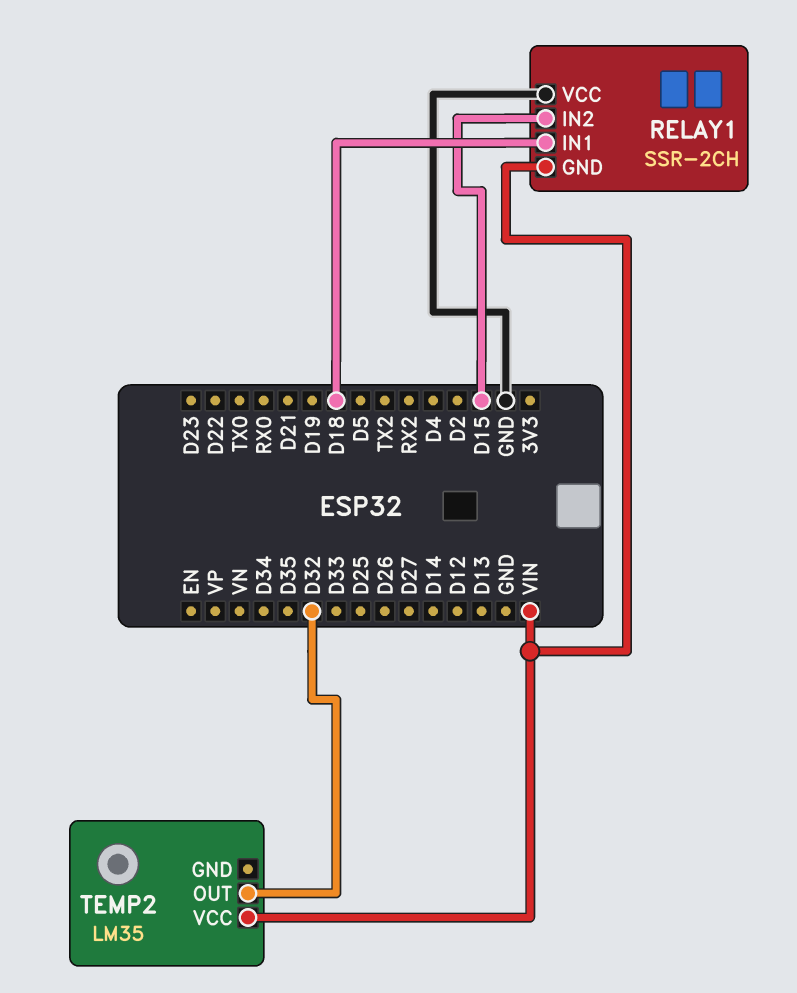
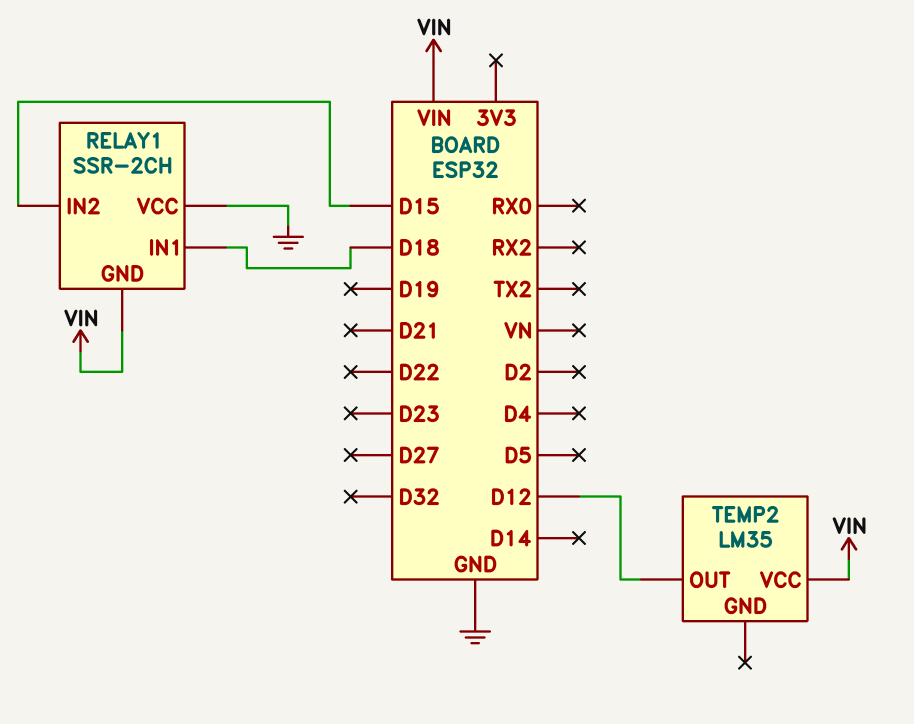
TEMP2 pin OUT: D32 -> D12

